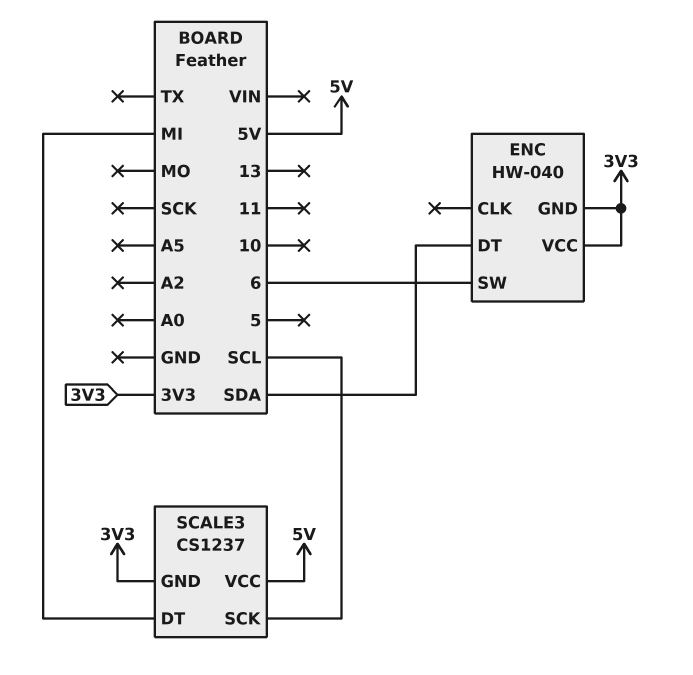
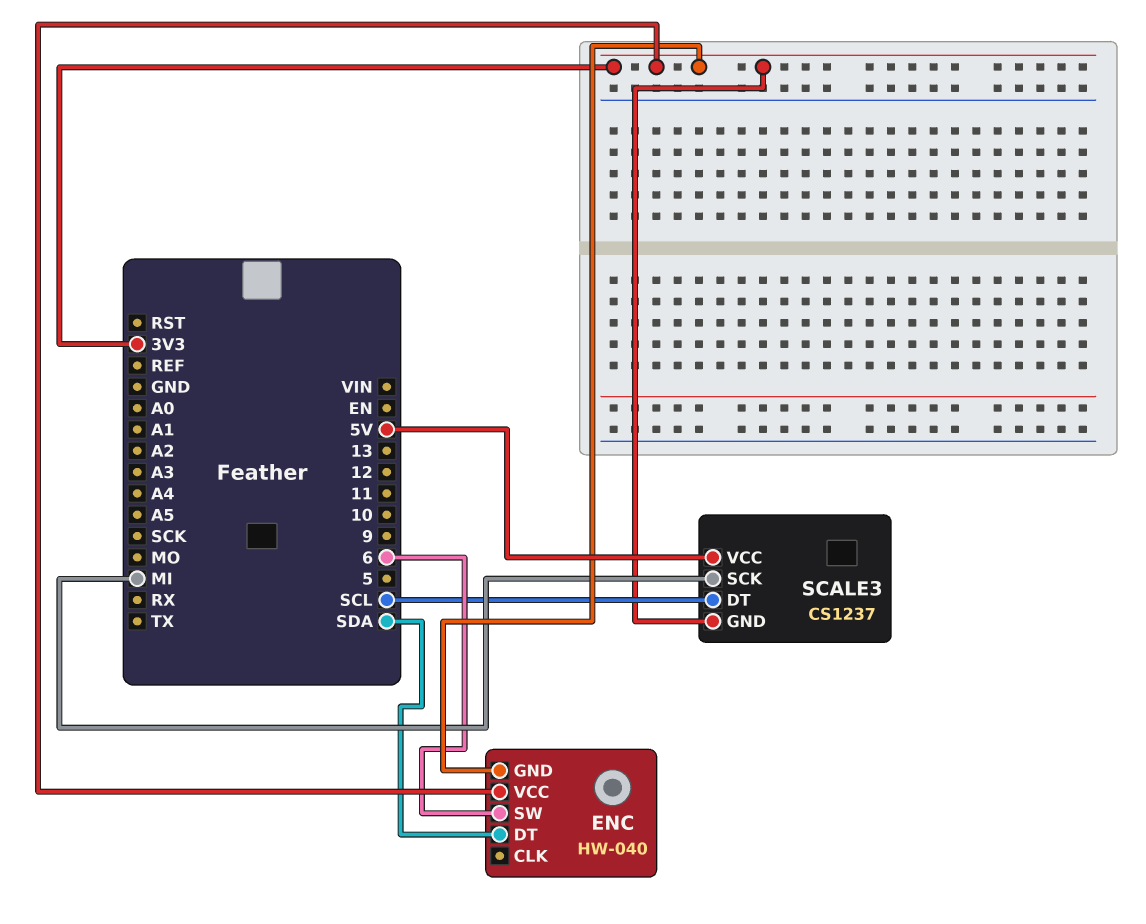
SCALE3 pin DT: MI -> SCL
SCALE3 pin SCK: SCL -> MI

